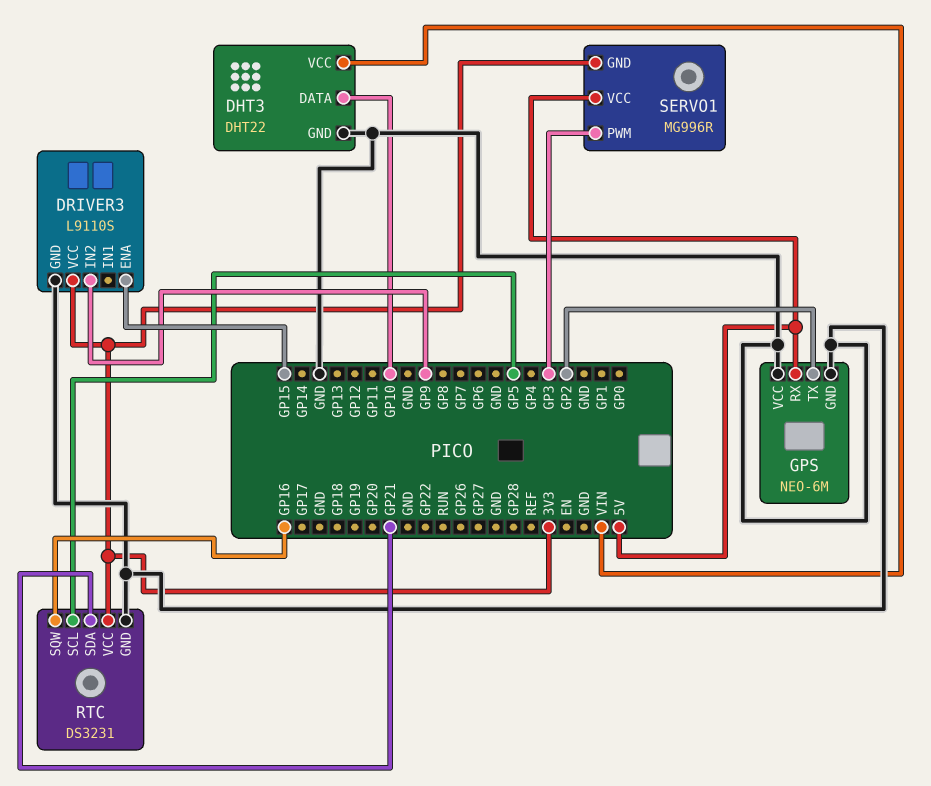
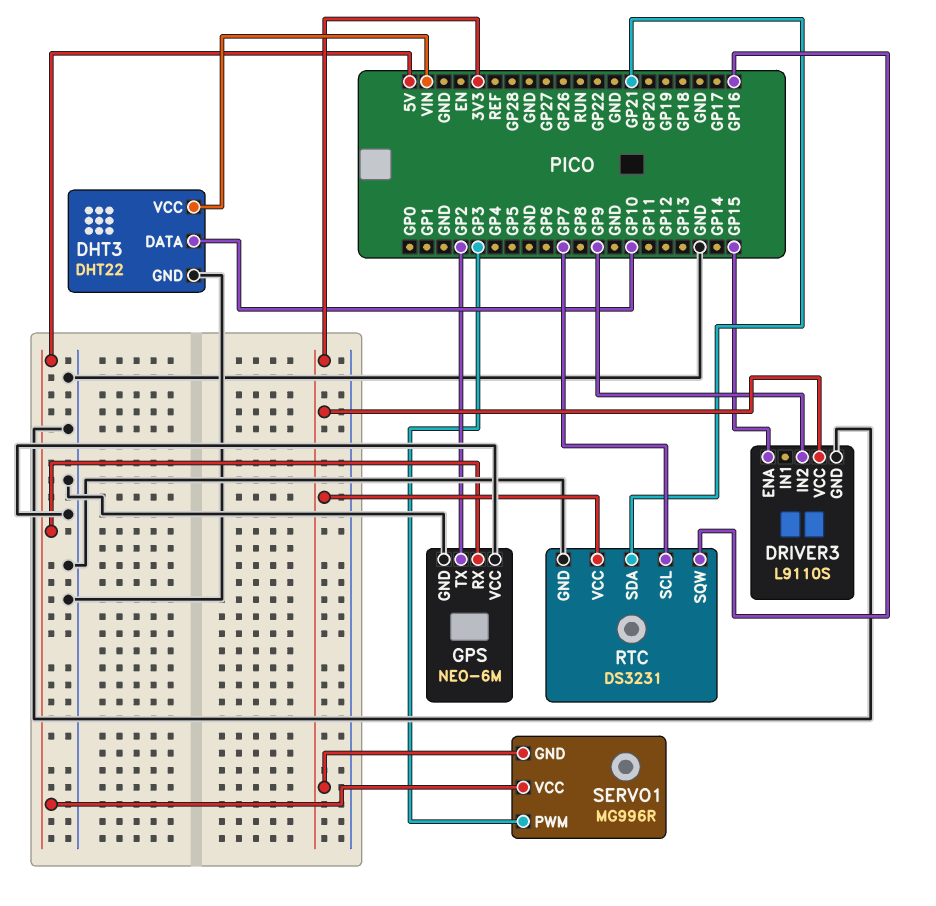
RTC pin SCL: GP5 -> GP7

